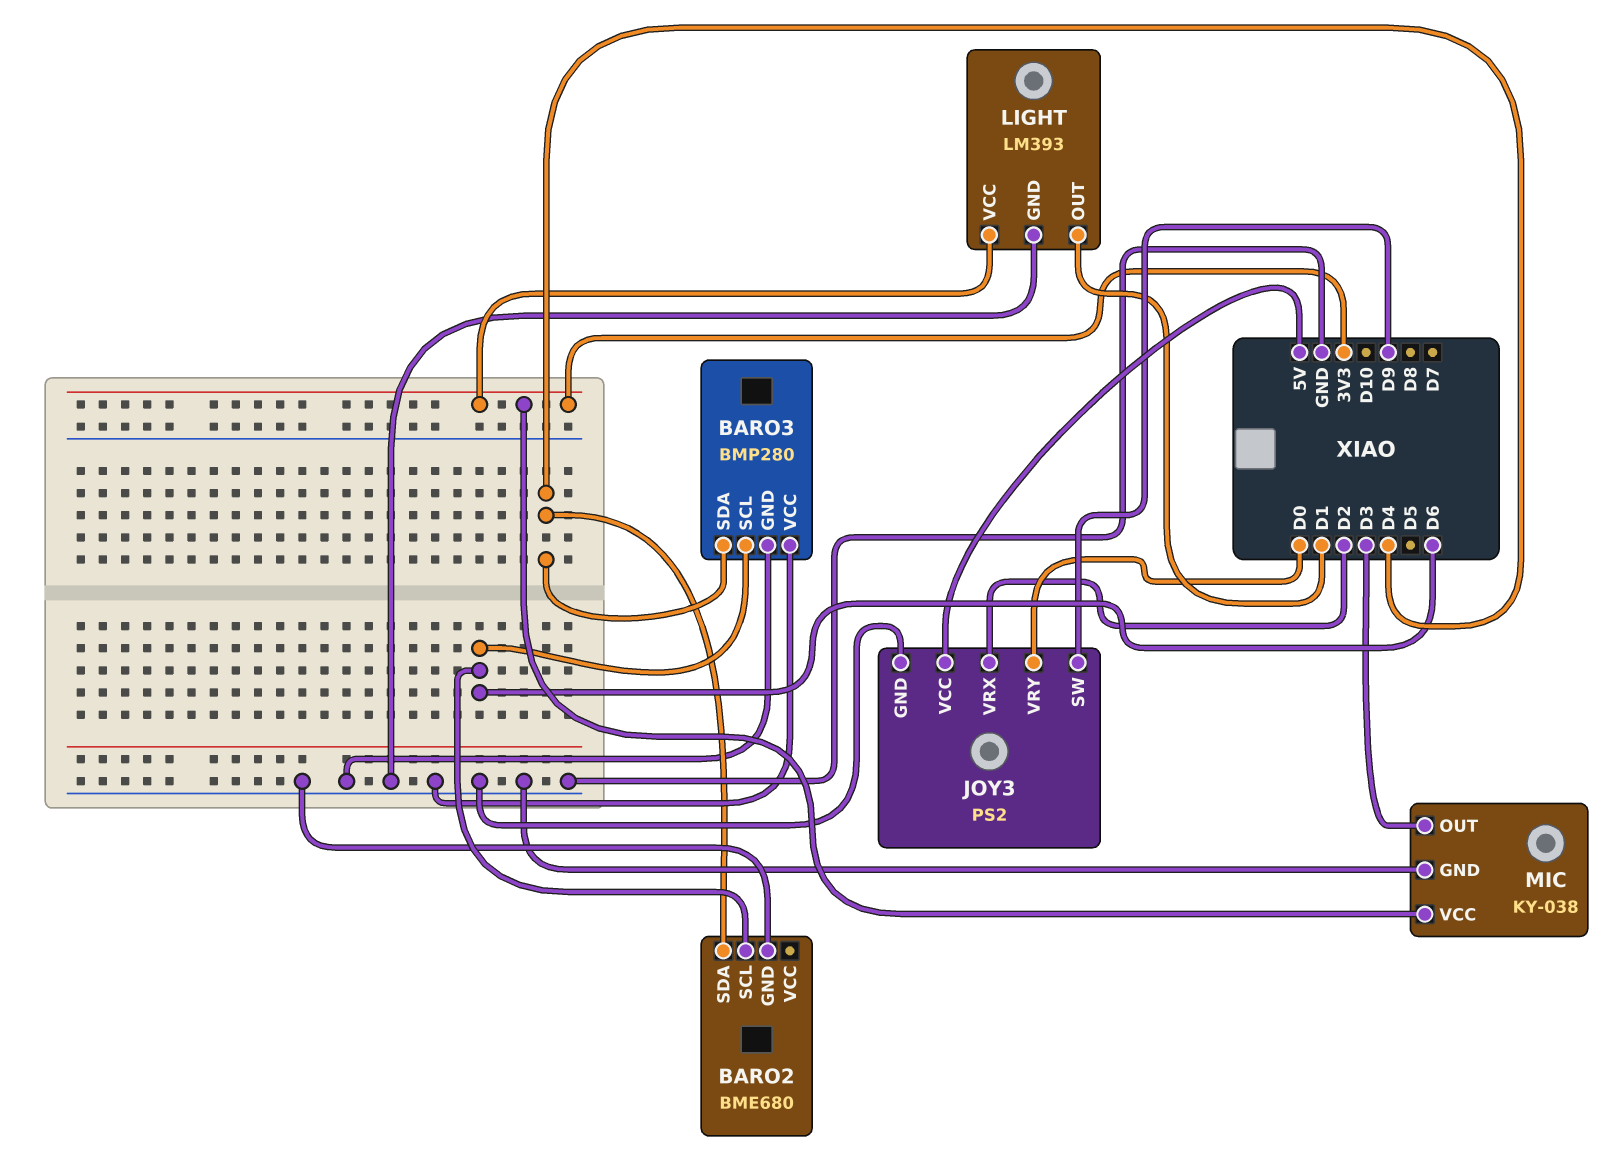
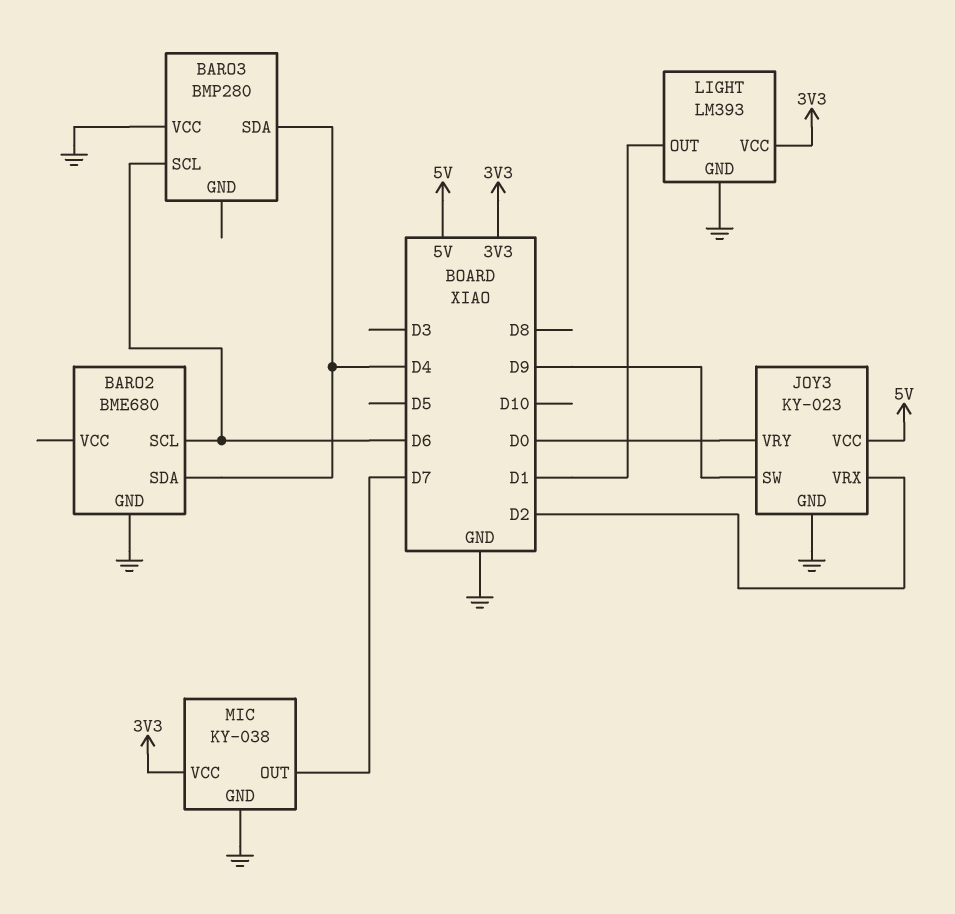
BARO3 pin GND: GND -> none
JOY3: PS2 -> KY-023
MIC pin OUT: D3 -> D7

